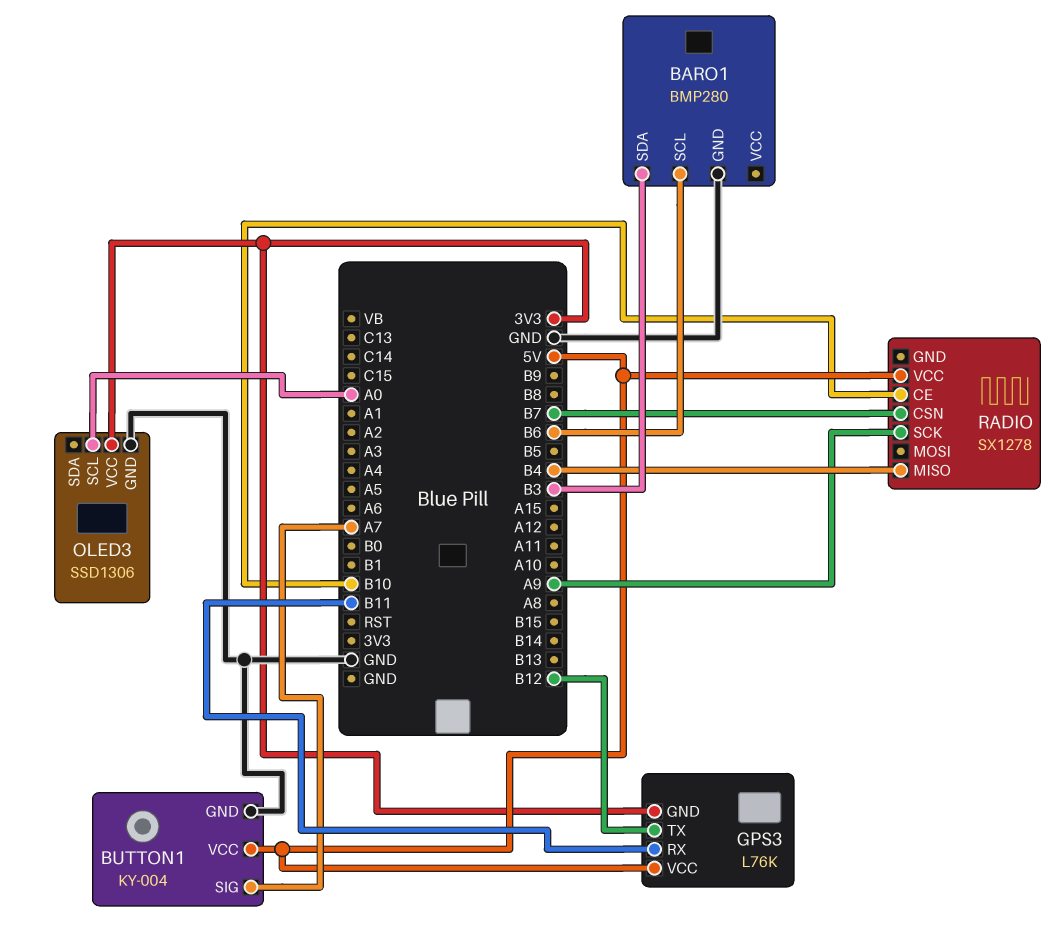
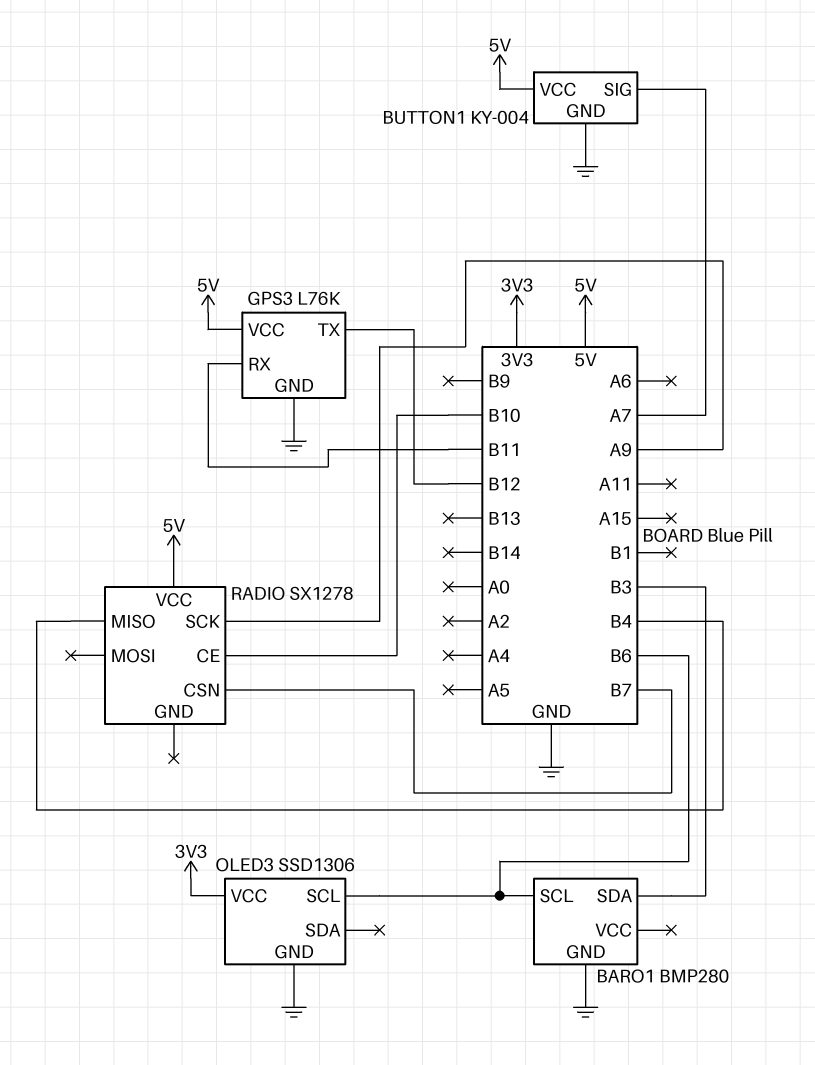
GPS3 pin GND: 3V3 -> GND
OLED3 pin SCL: A0 -> B6

